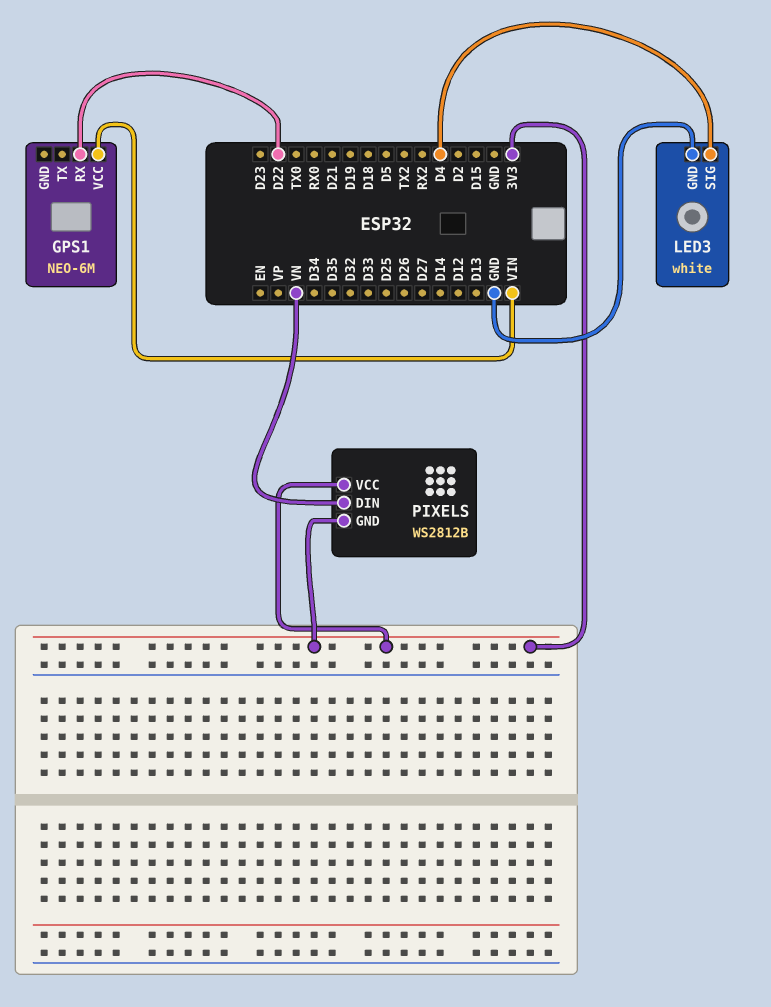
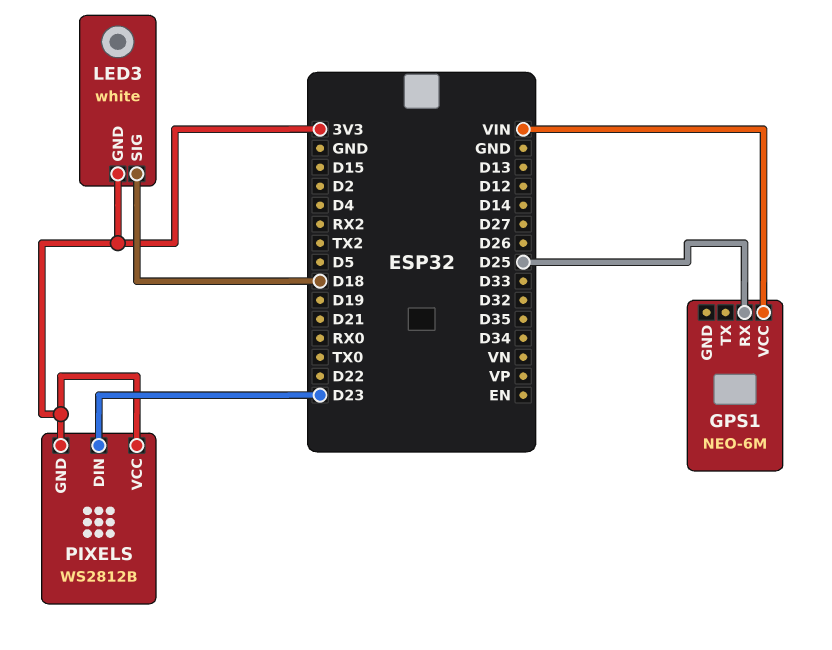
GPS1 pin RX: D22 -> D25
LED3 pin GND: GND -> 3V3
LED3 pin SIG: D4 -> D18
PIXELS pin DIN: VN -> D23

